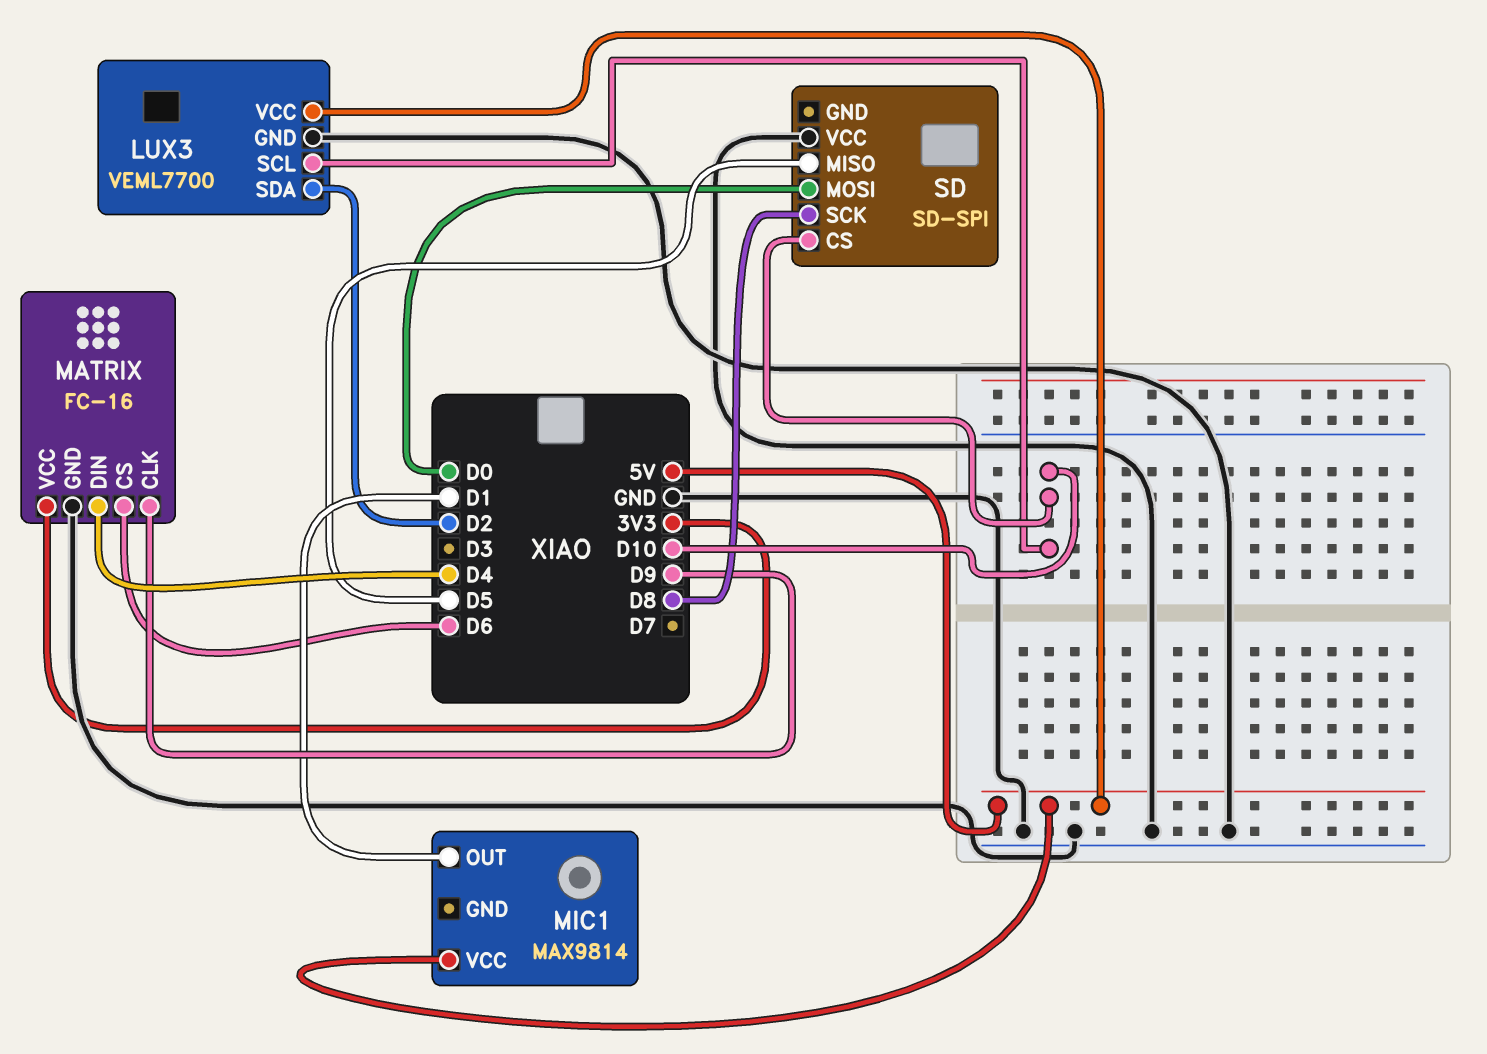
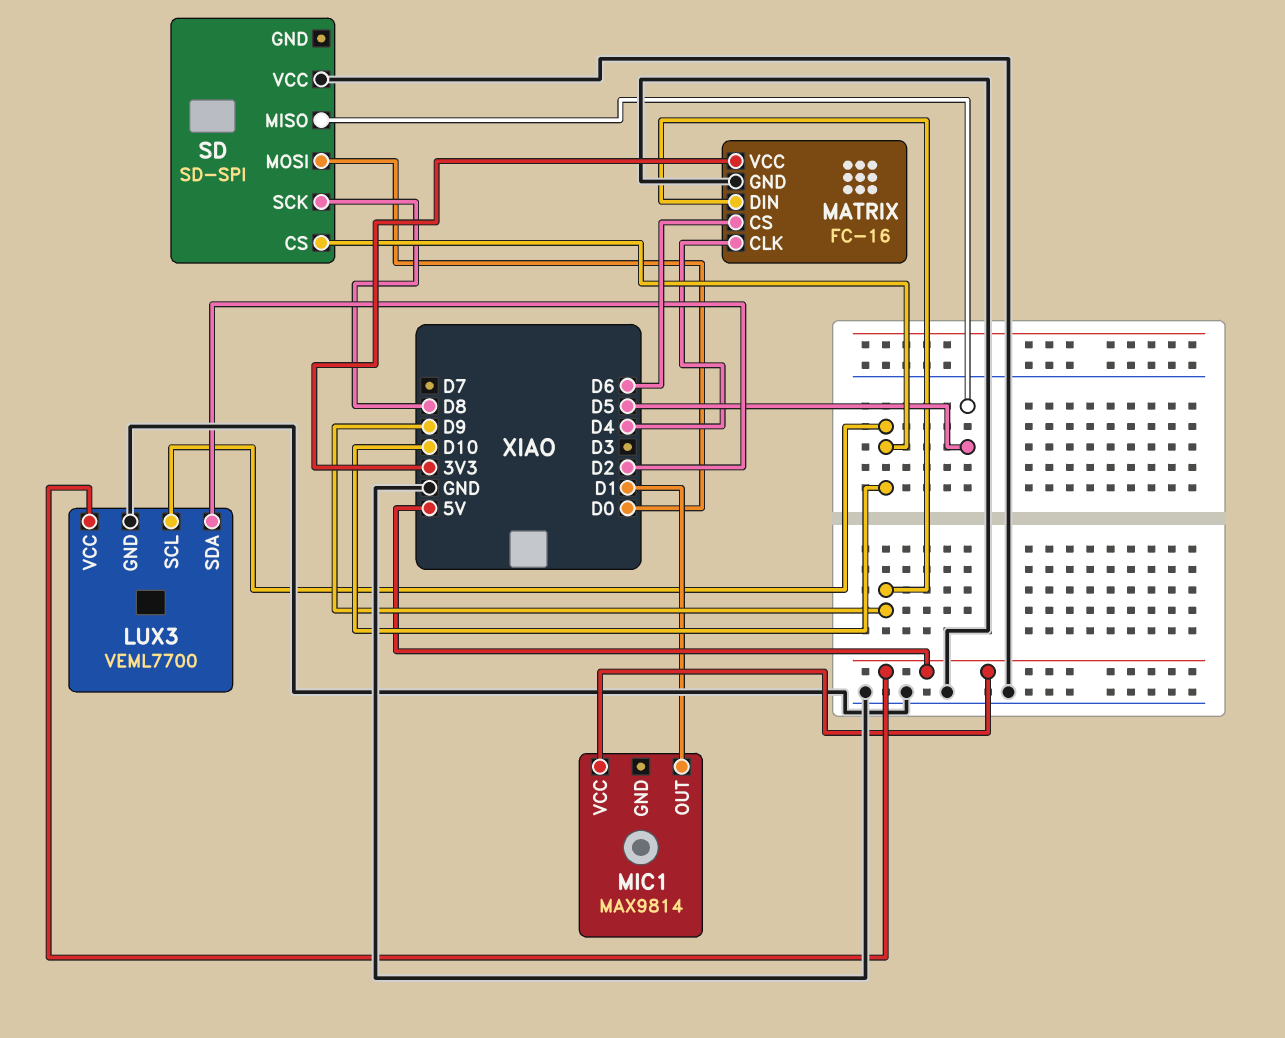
MATRIX pin CLK: D9 -> D4
MATRIX pin DIN: D4 -> D9

